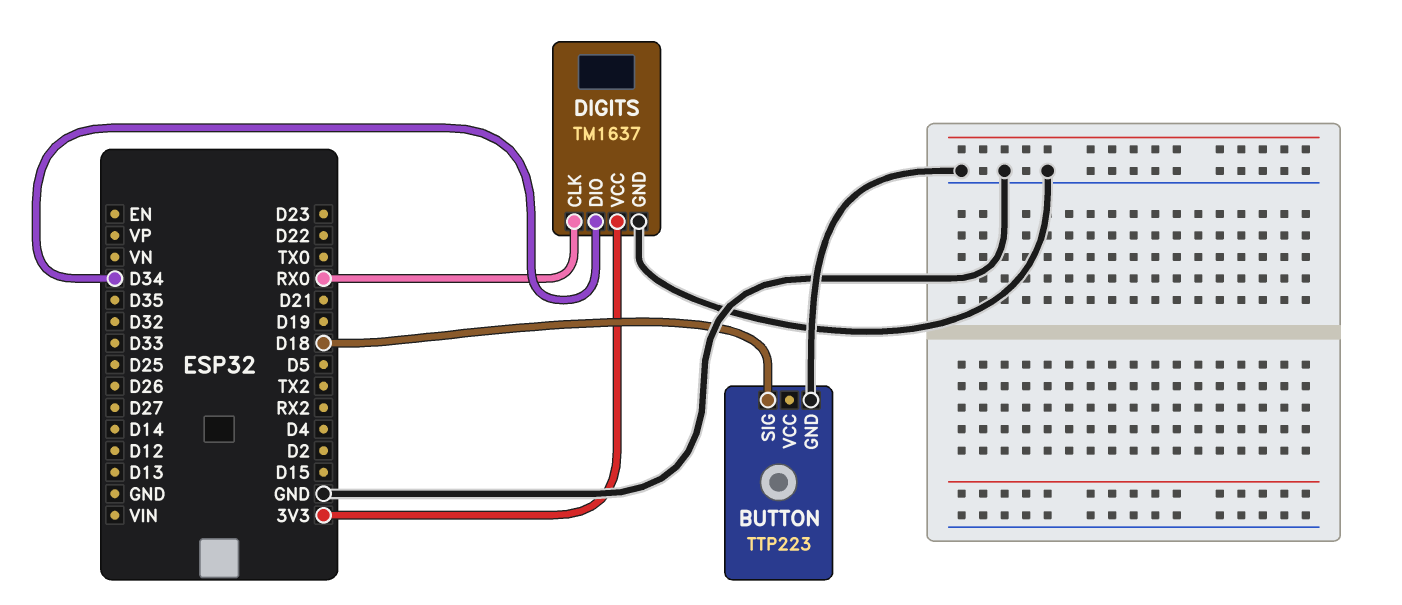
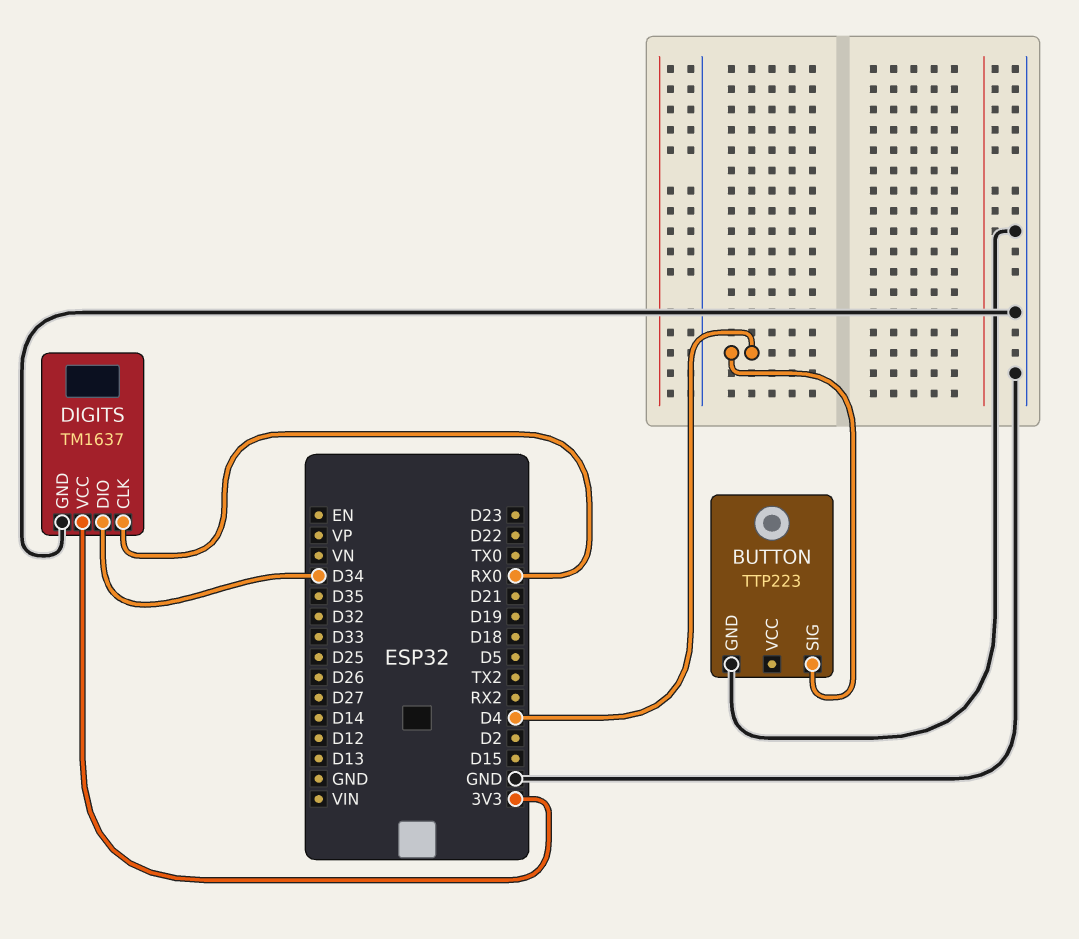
BUTTON pin SIG: D18 -> D4

